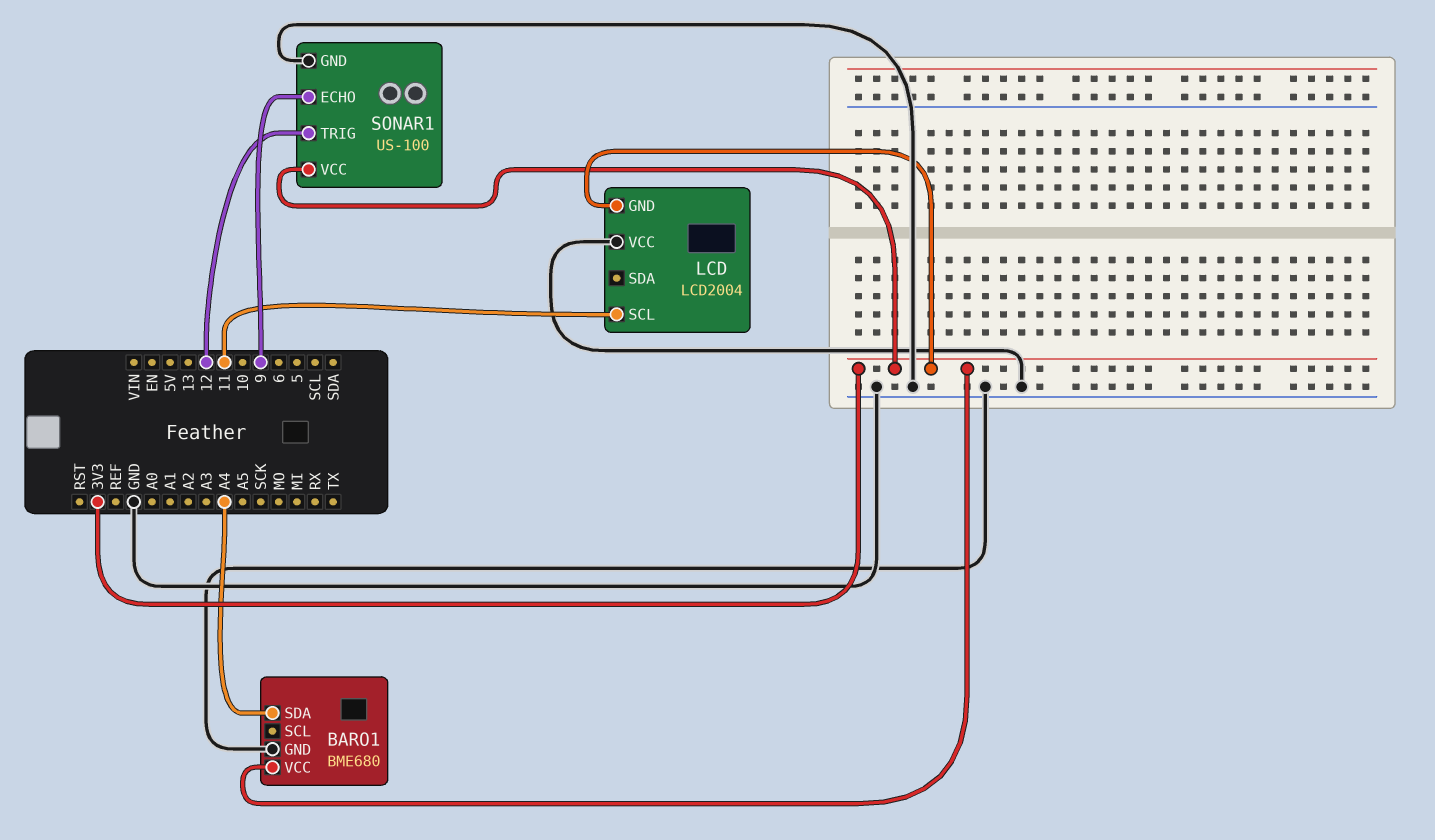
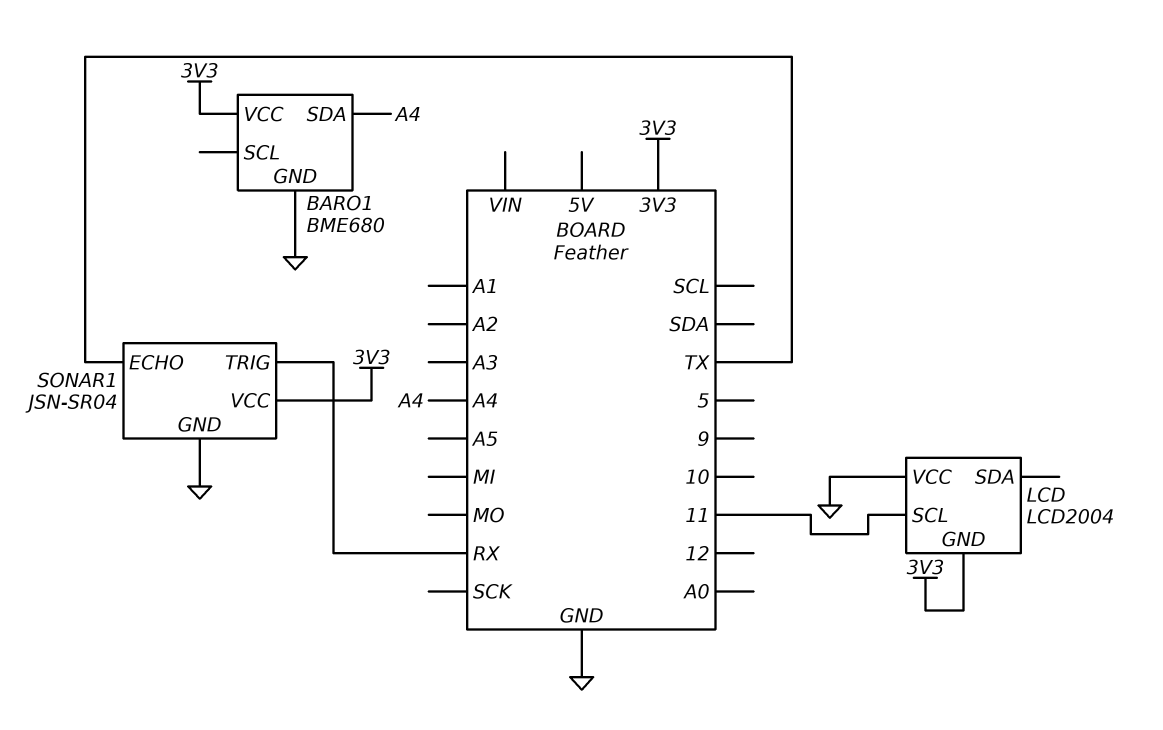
SONAR1: US-100 -> JSN-SR04
SONAR1 pin ECHO: 9 -> TX
SONAR1 pin TRIG: 12 -> RX

